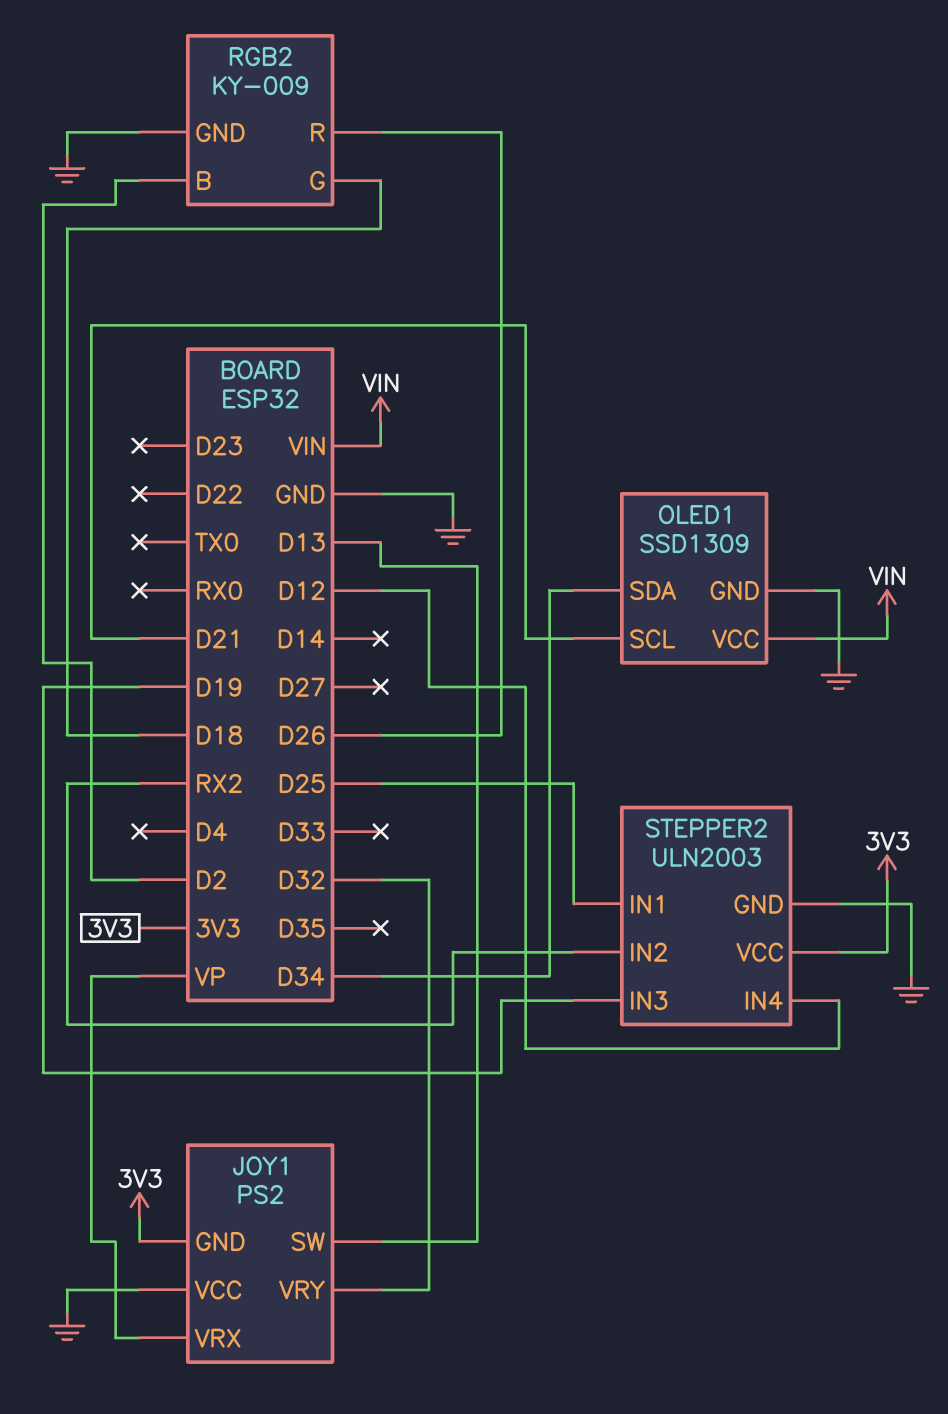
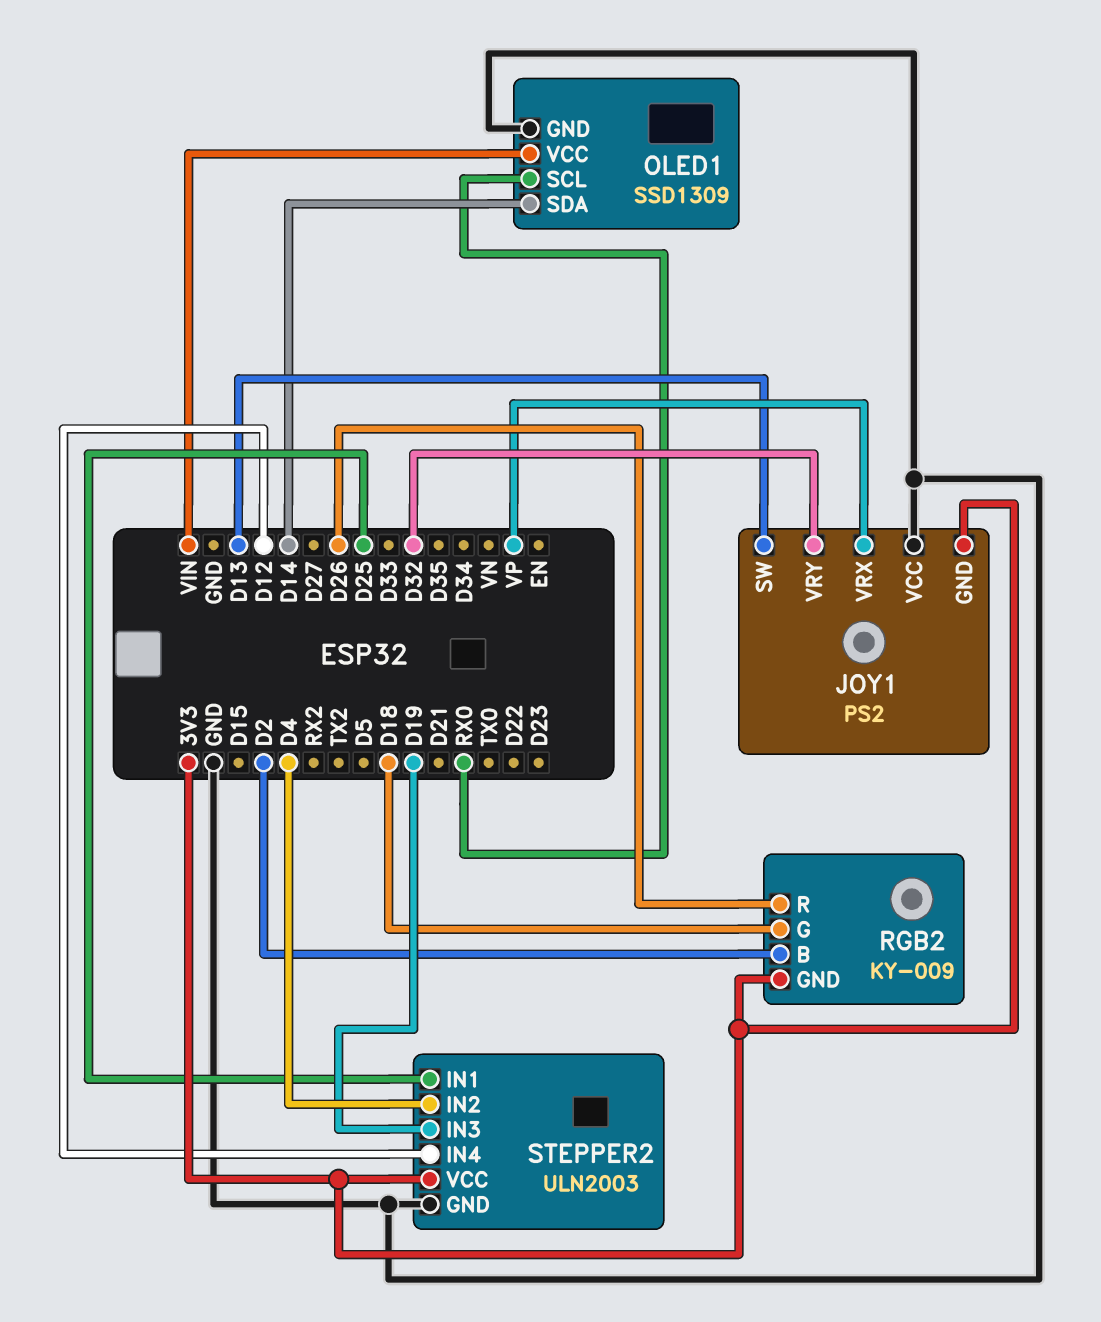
OLED1 pin SCL: D21 -> RX0
OLED1 pin SDA: D34 -> D14
RGB2 pin GND: GND -> 3V3
STEPPER2 pin IN2: RX2 -> D4

